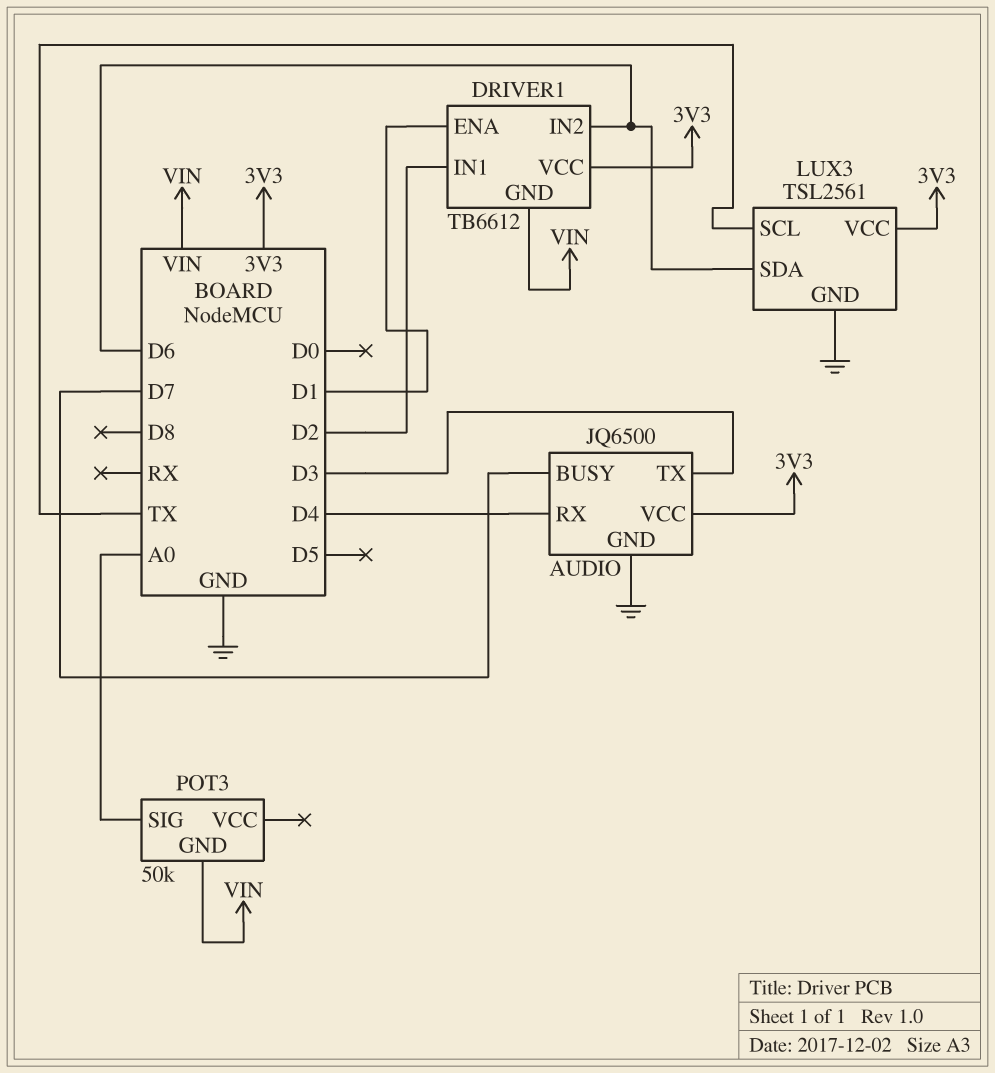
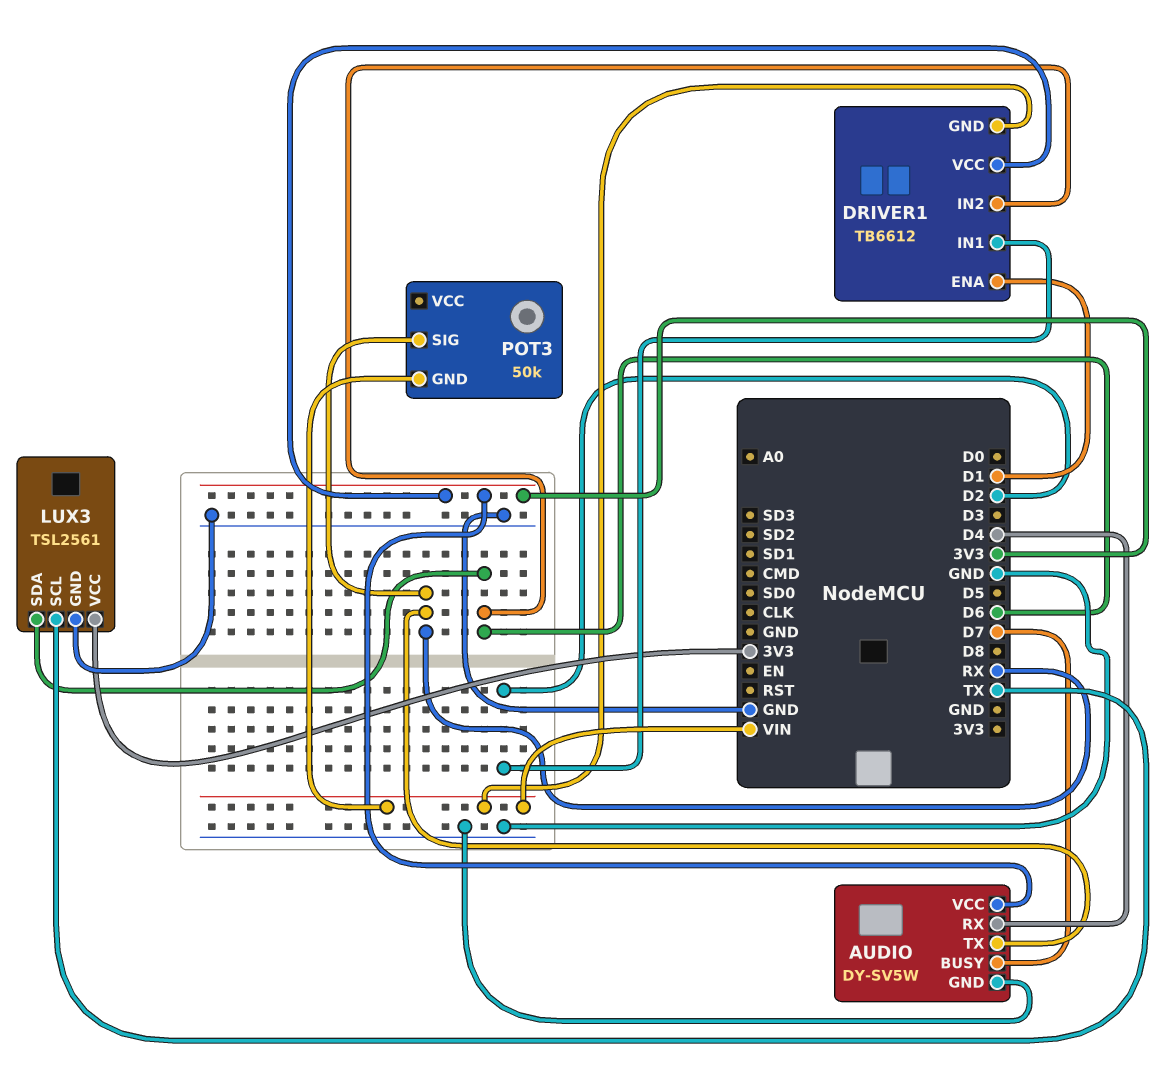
AUDIO: JQ6500 -> DY-SV5W
AUDIO pin TX: D3 -> RX
POT3 pin SIG: A0 -> RX

